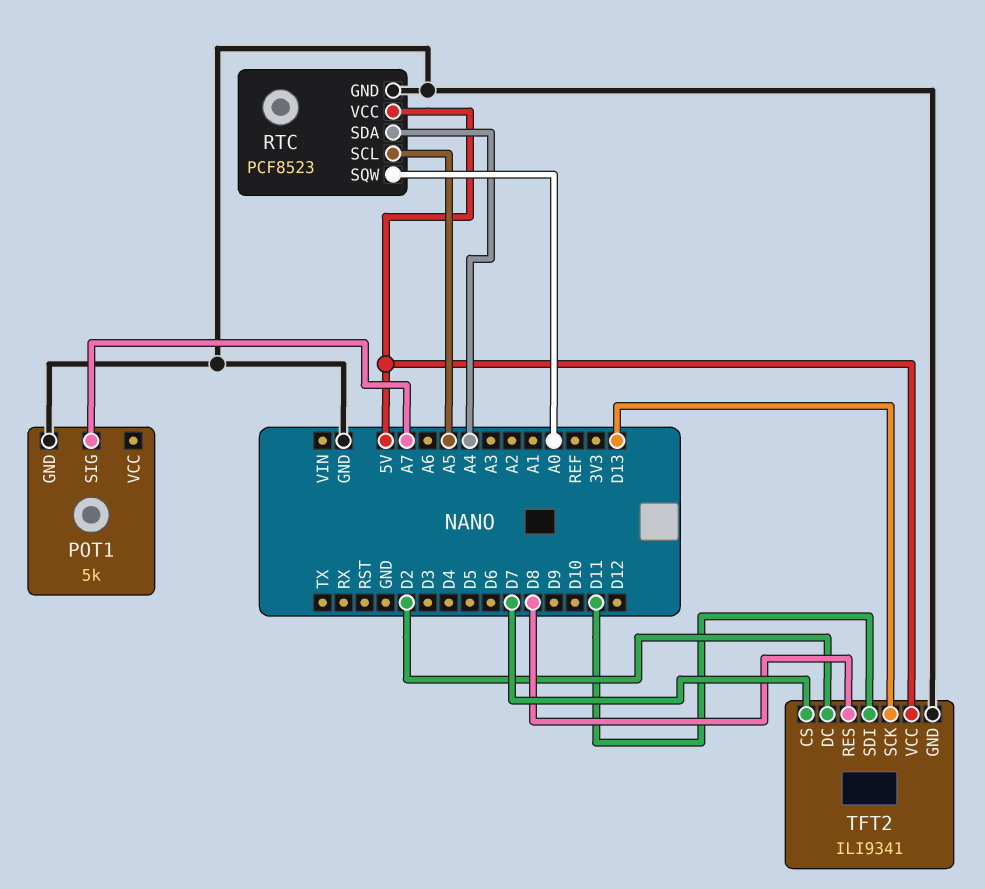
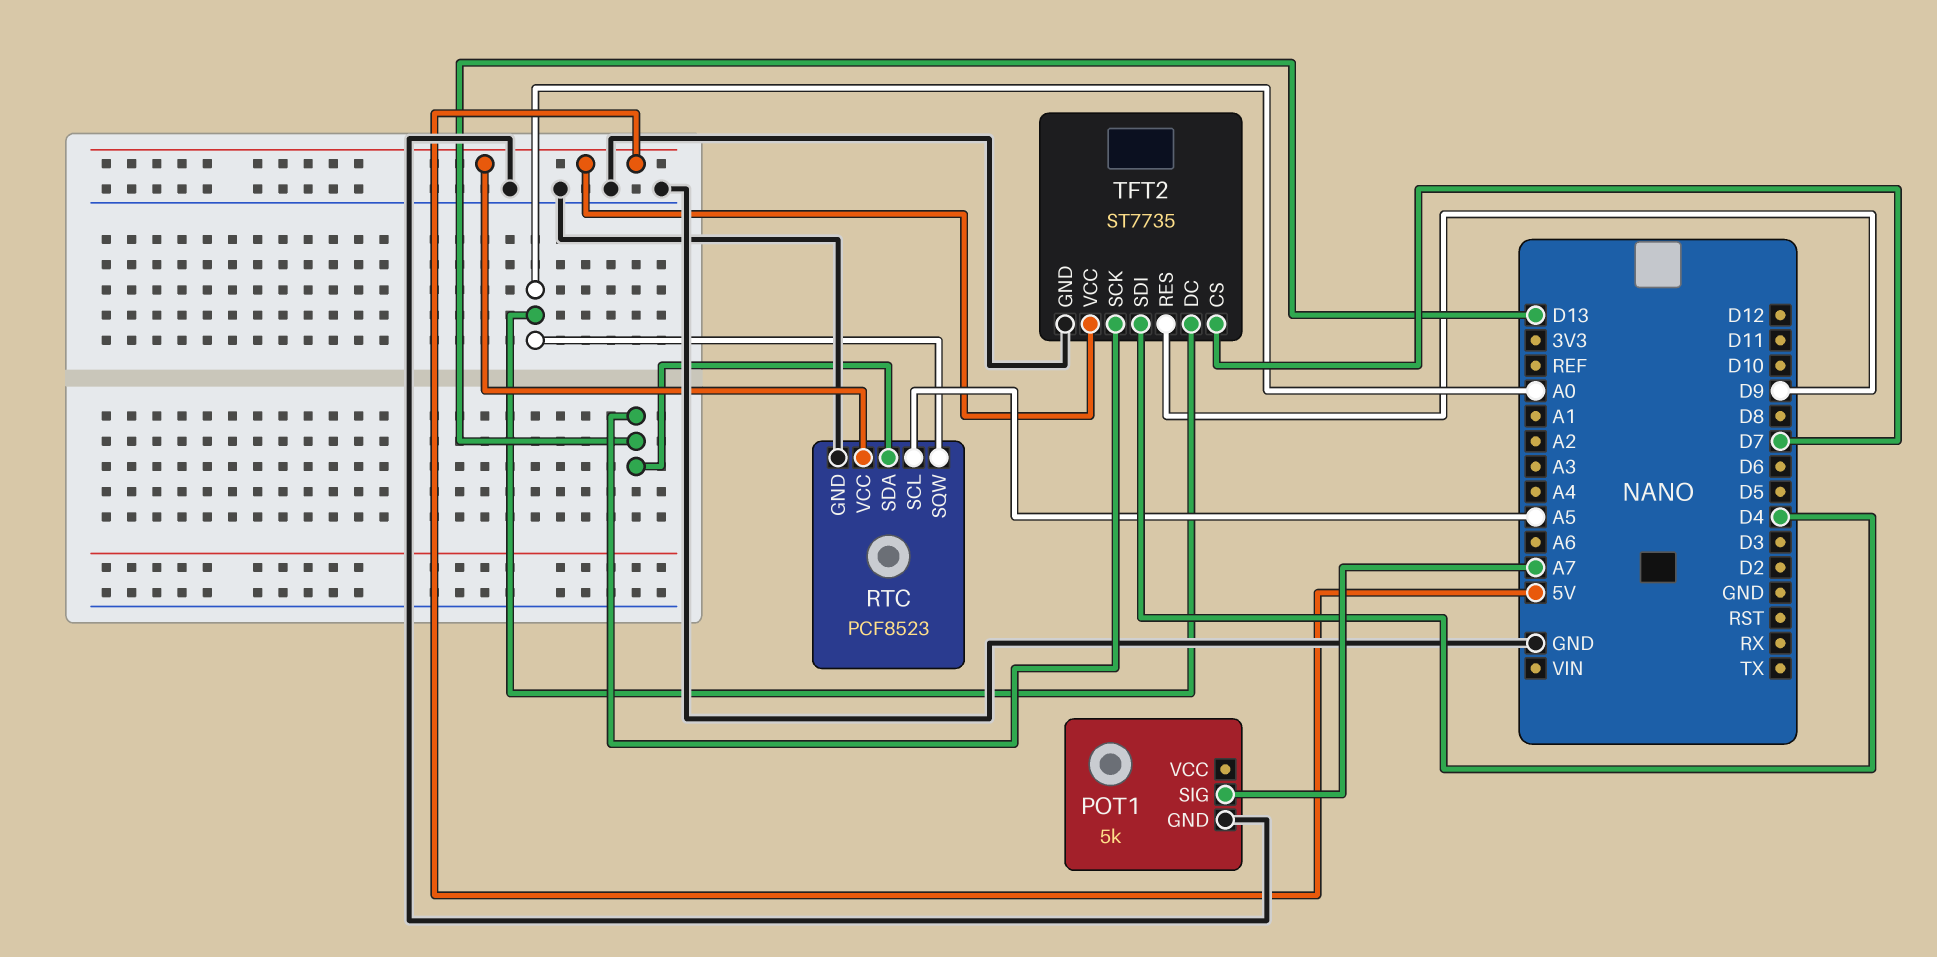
RTC pin SDA: A4 -> D13
TFT2: ILI9341 -> ST7735
TFT2 pin DC: D2 -> A0
TFT2 pin RES: D8 -> D9
TFT2 pin SDI: D11 -> D4

